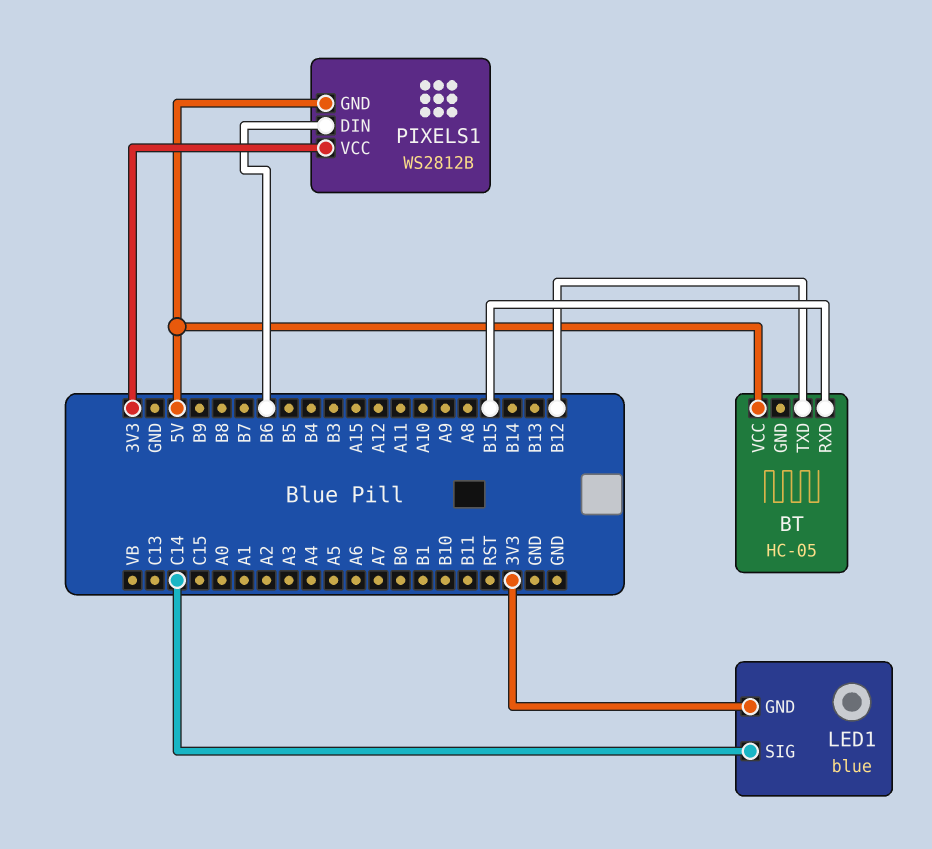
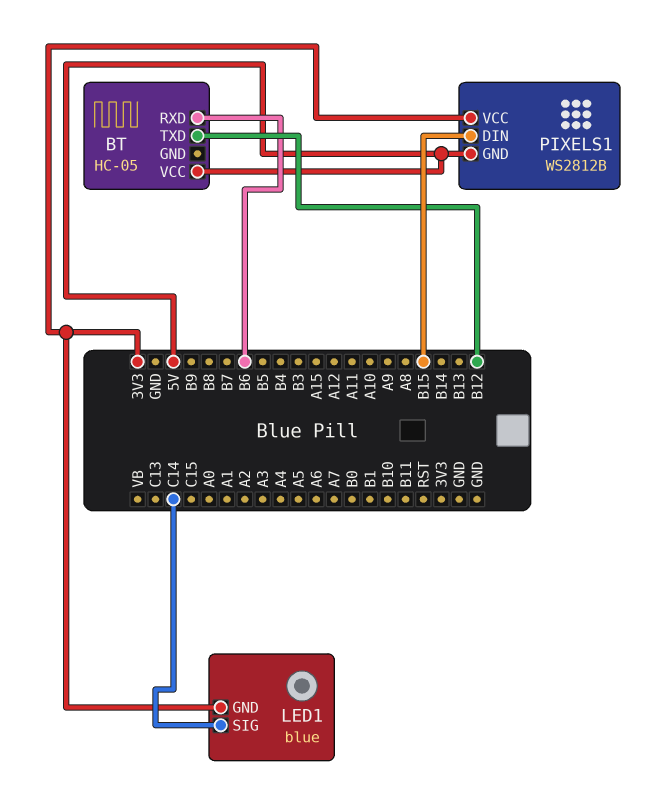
BT pin RXD: B15 -> B6
PIXELS1 pin DIN: B6 -> B15

